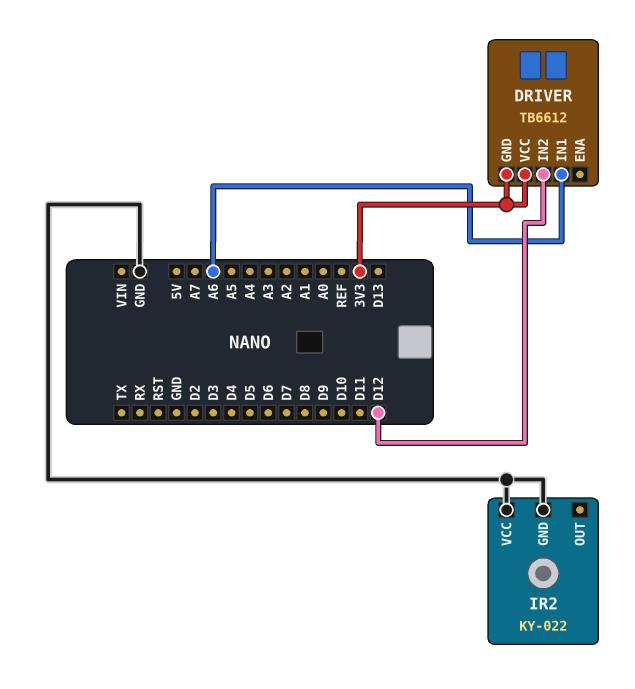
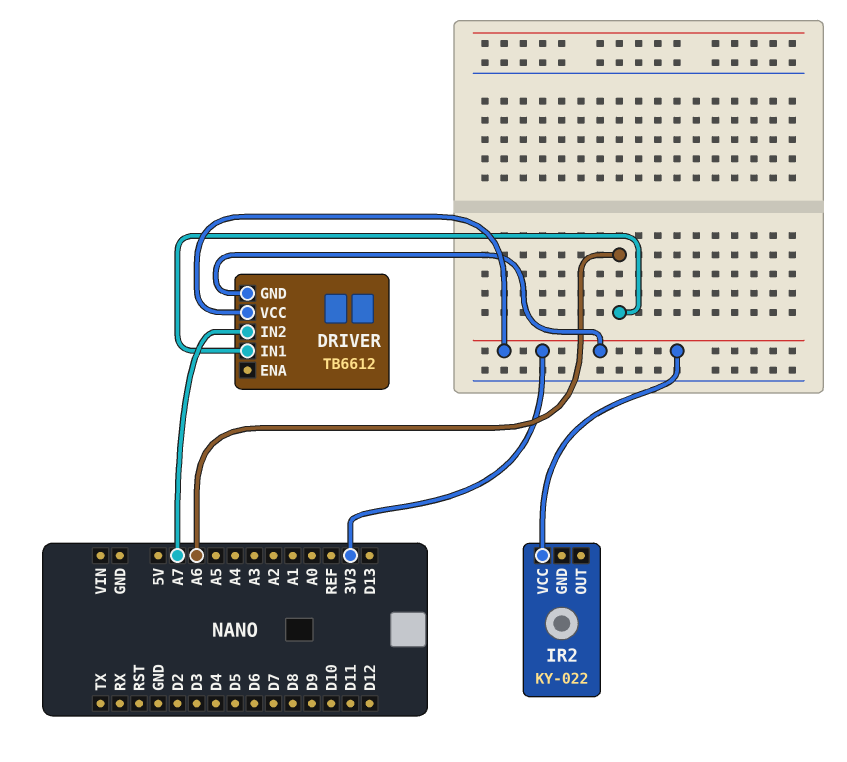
DRIVER pin IN2: D12 -> A7
IR2 pin GND: GND -> none
IR2 pin VCC: GND -> 3V3

